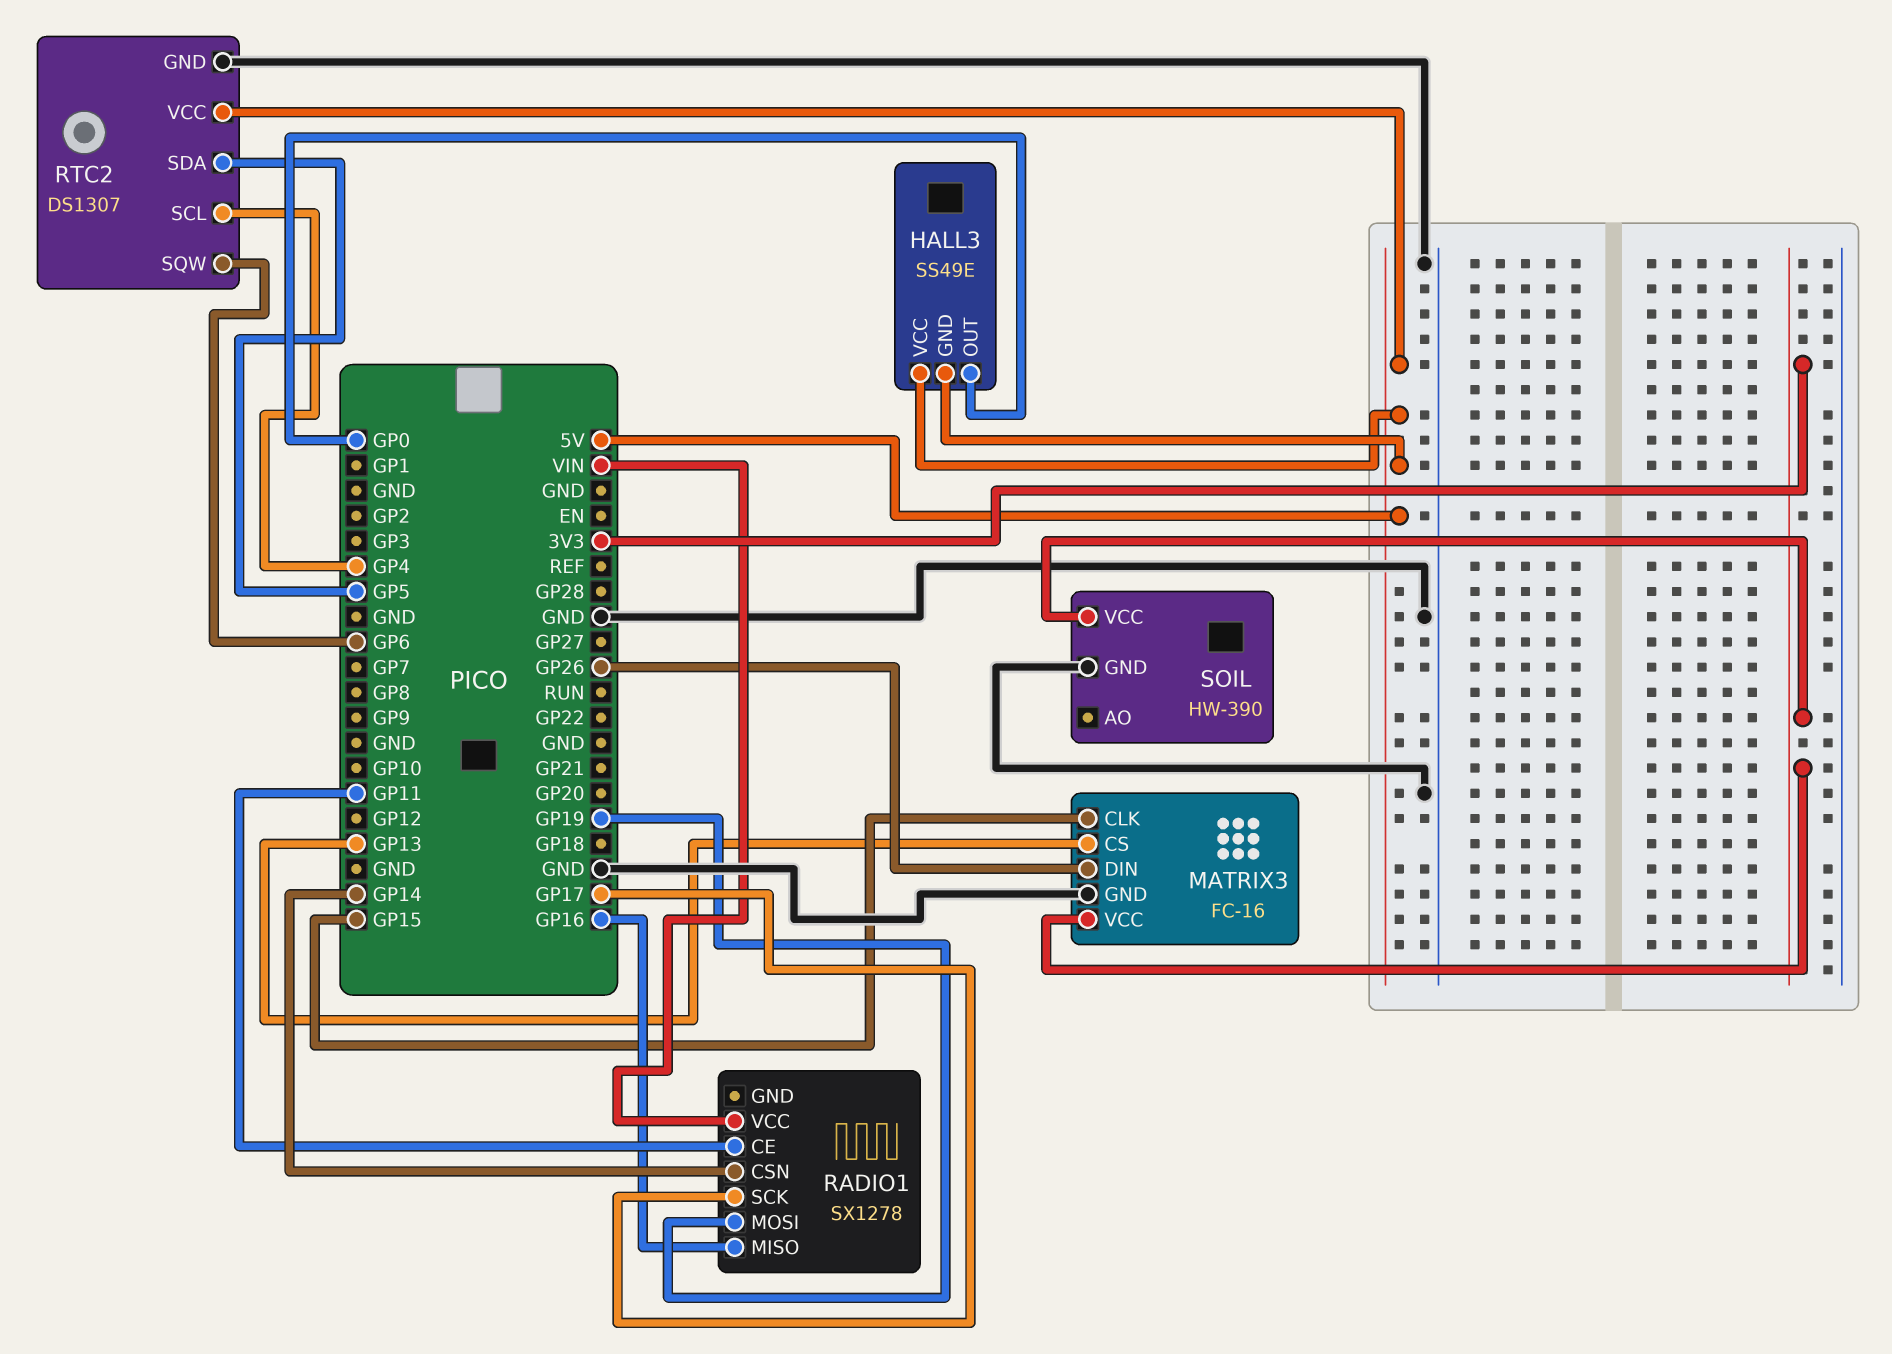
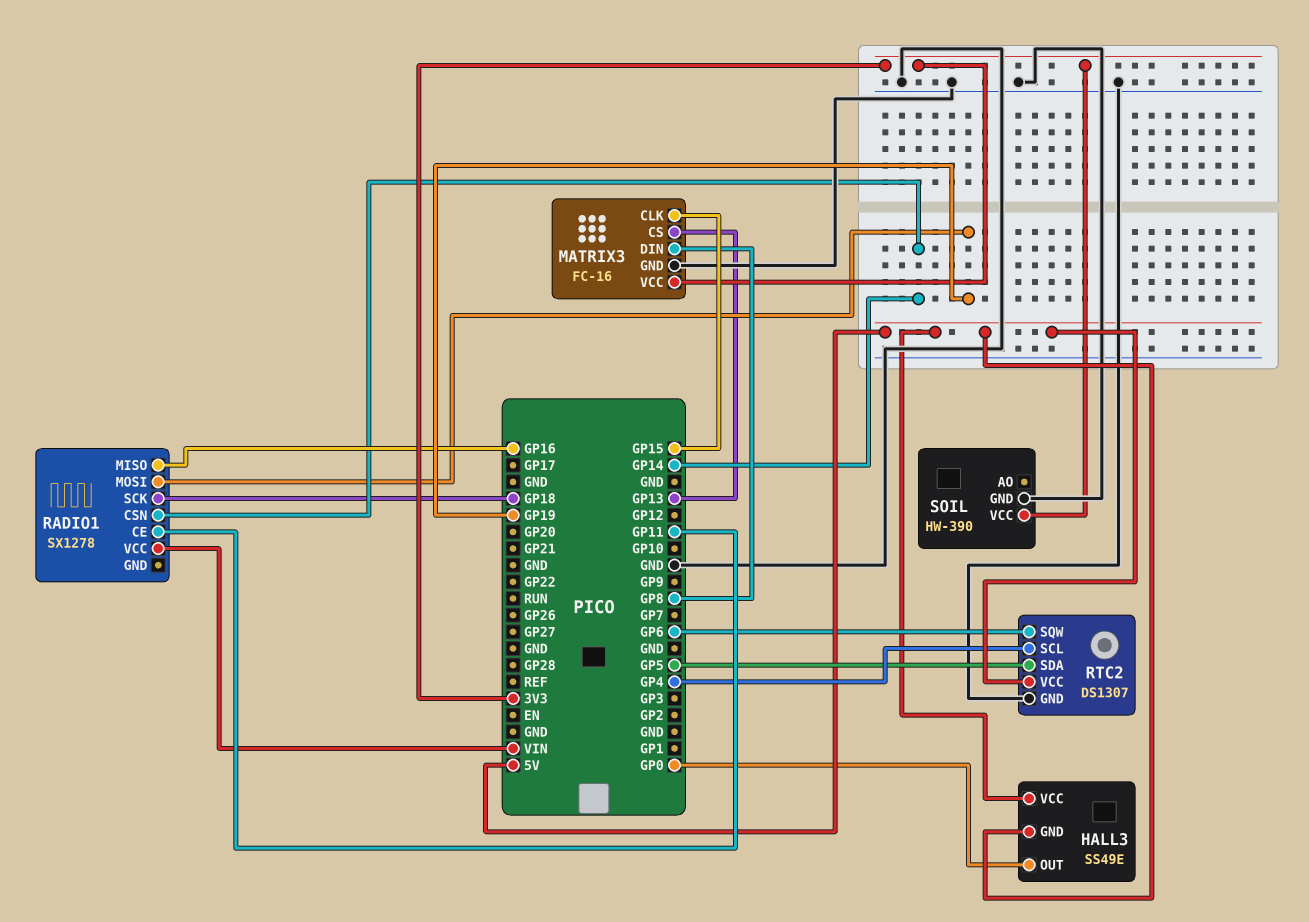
MATRIX3 pin DIN: GP26 -> GP8
RADIO1 pin SCK: GP17 -> GP18

